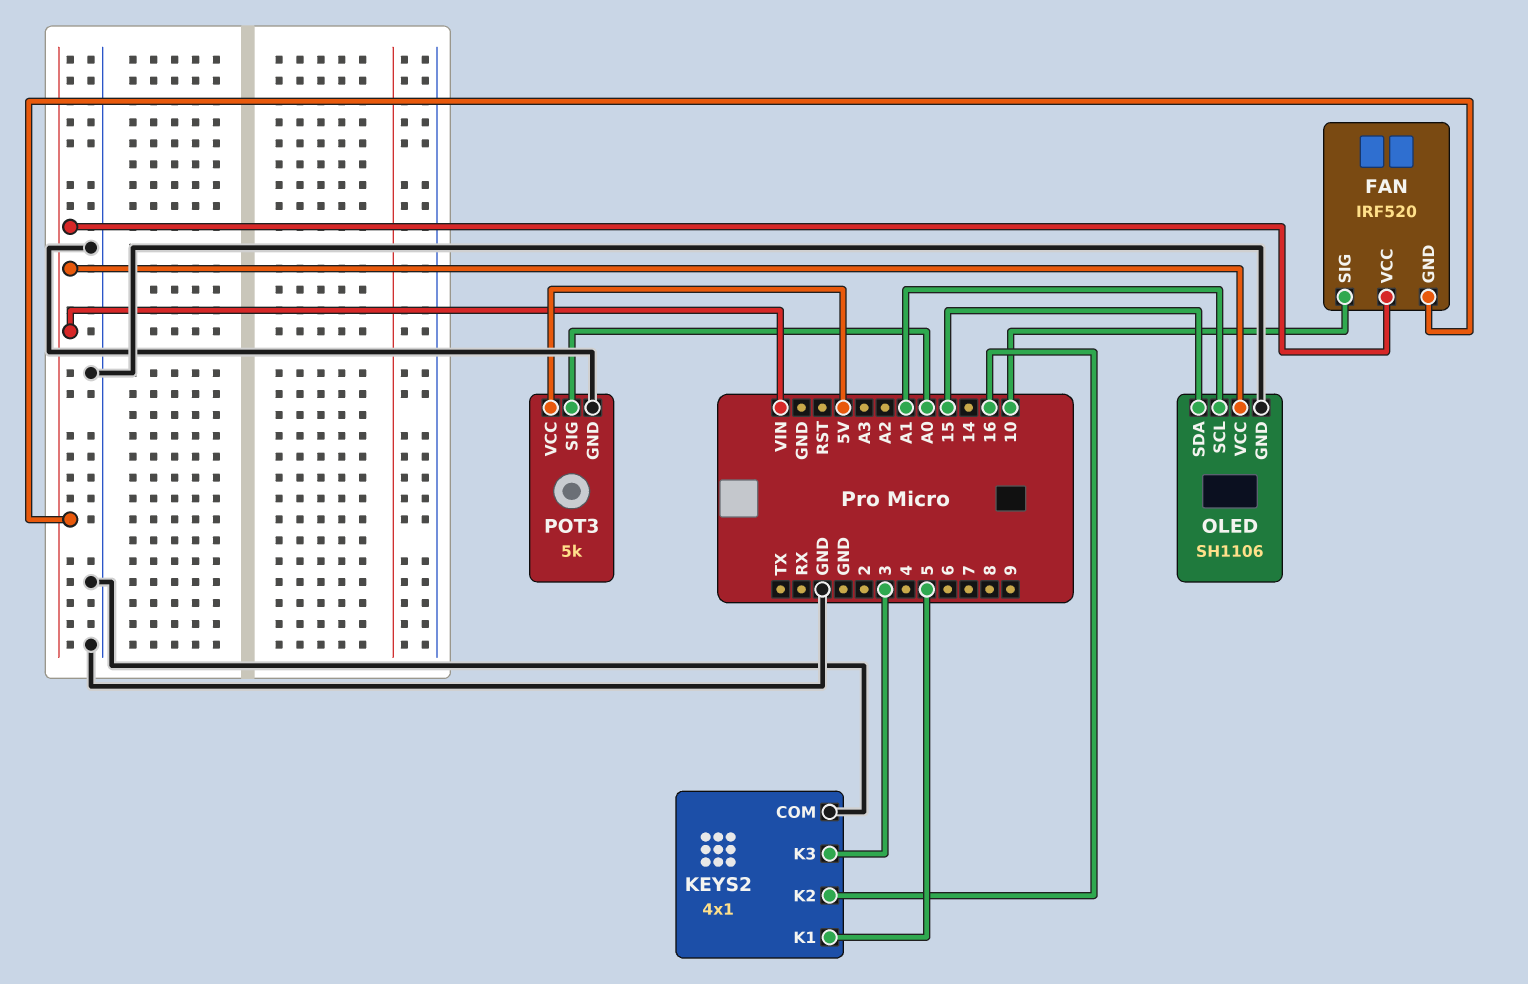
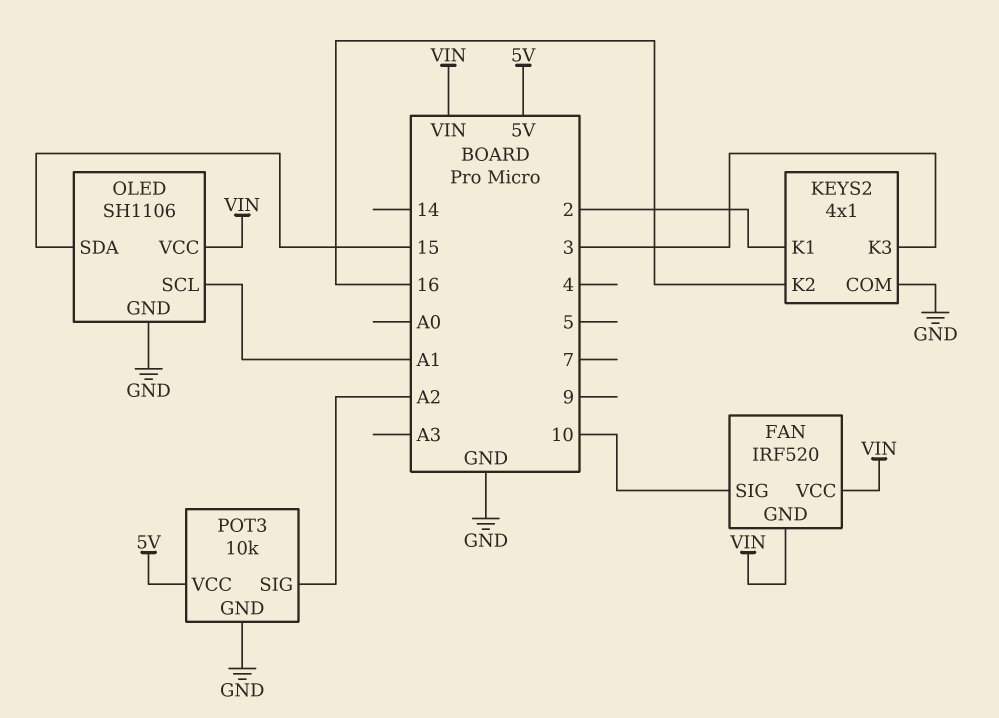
KEYS2 pin K1: 5 -> 2
POT3: 5k -> 10k
POT3 pin SIG: A0 -> A2

